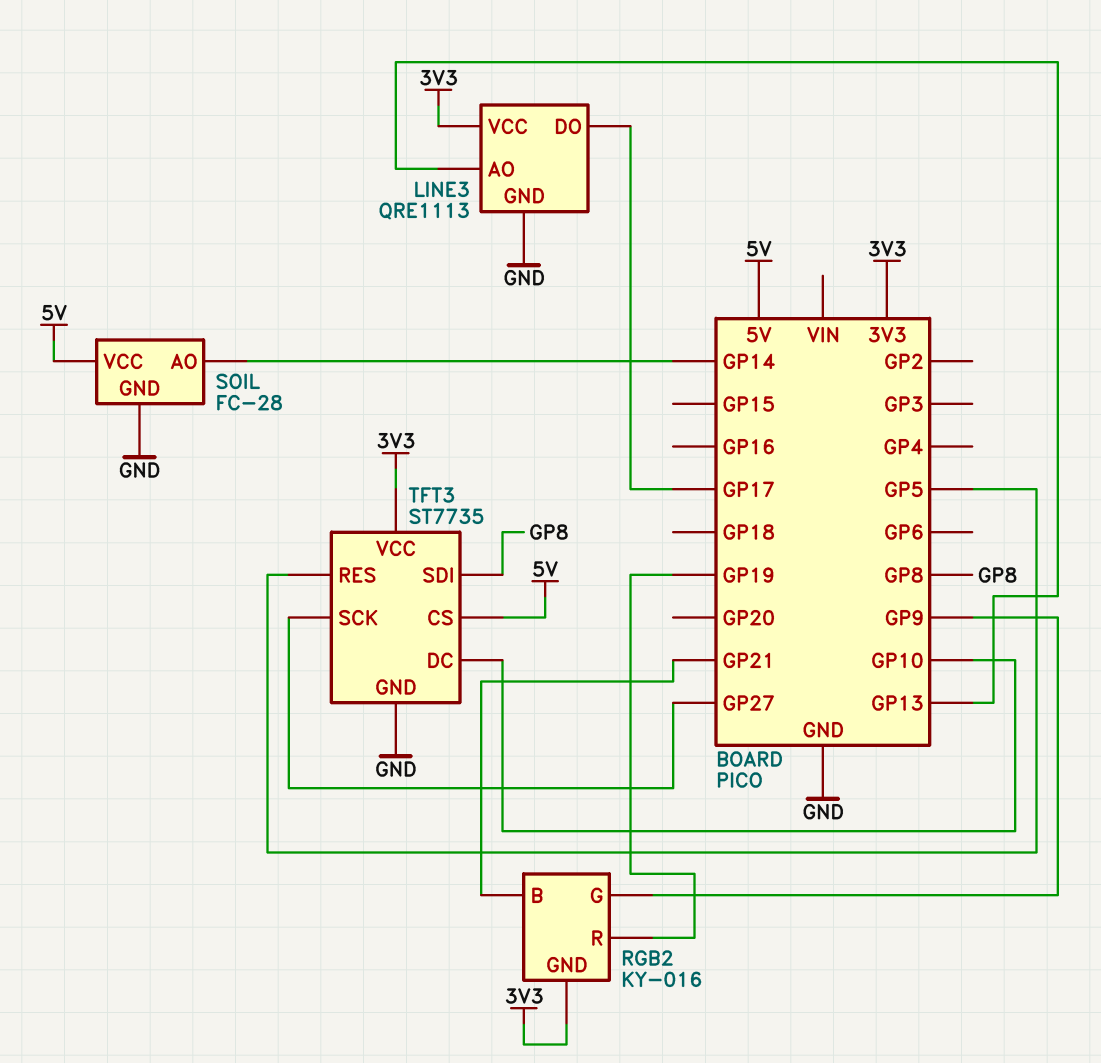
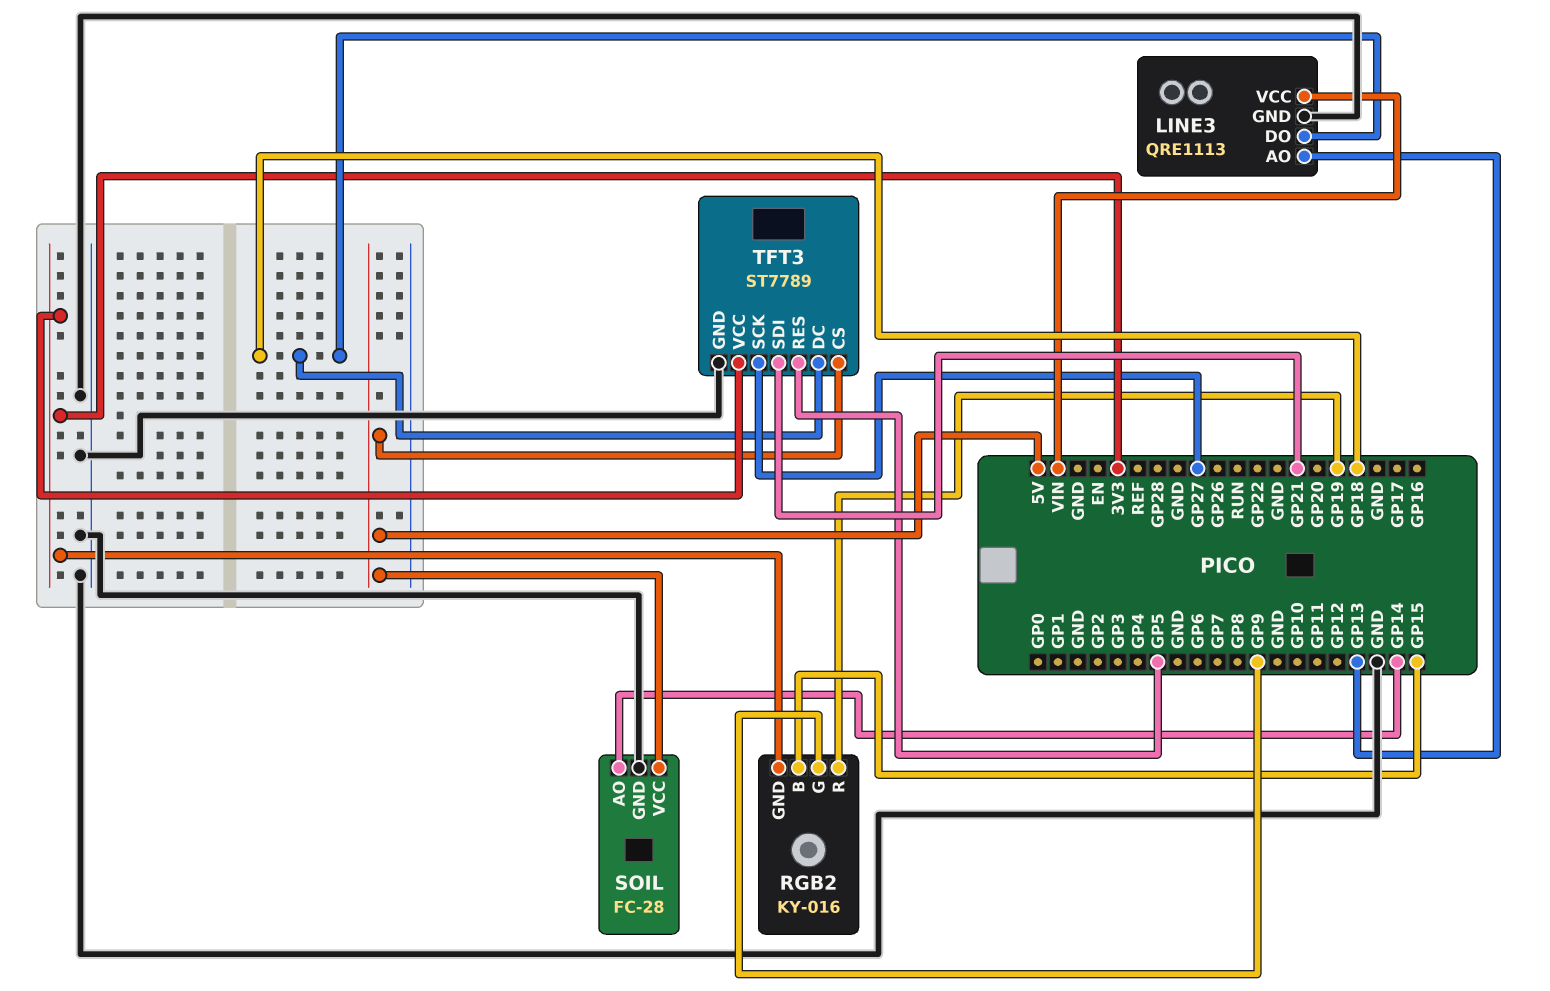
LINE3 pin DO: GP17 -> GP18
LINE3 pin VCC: 3V3 -> VIN
RGB2 pin B: GP21 -> GP15
TFT3: ST7735 -> ST7789
TFT3 pin DC: GP10 -> GP18
TFT3 pin SDI: GP8 -> GP21

